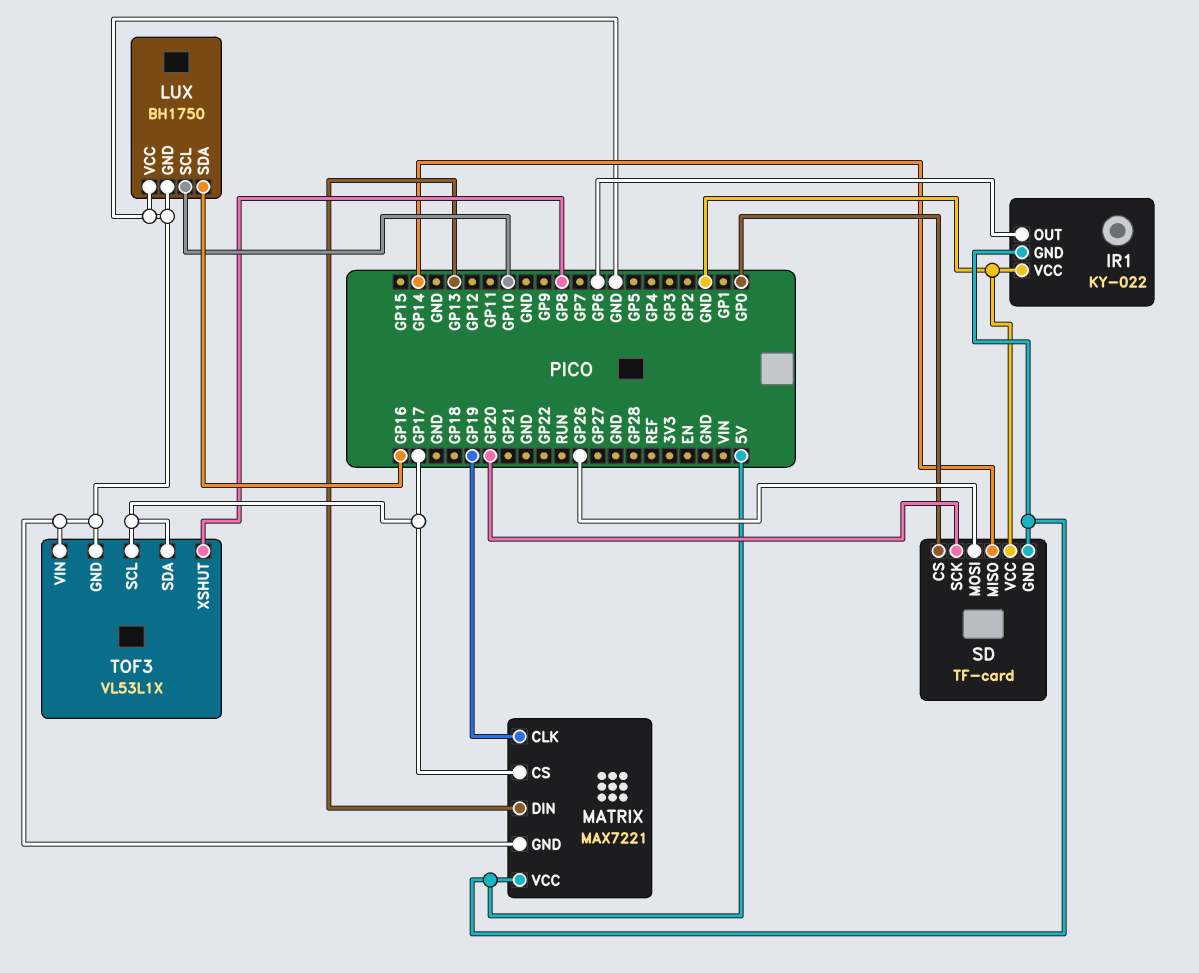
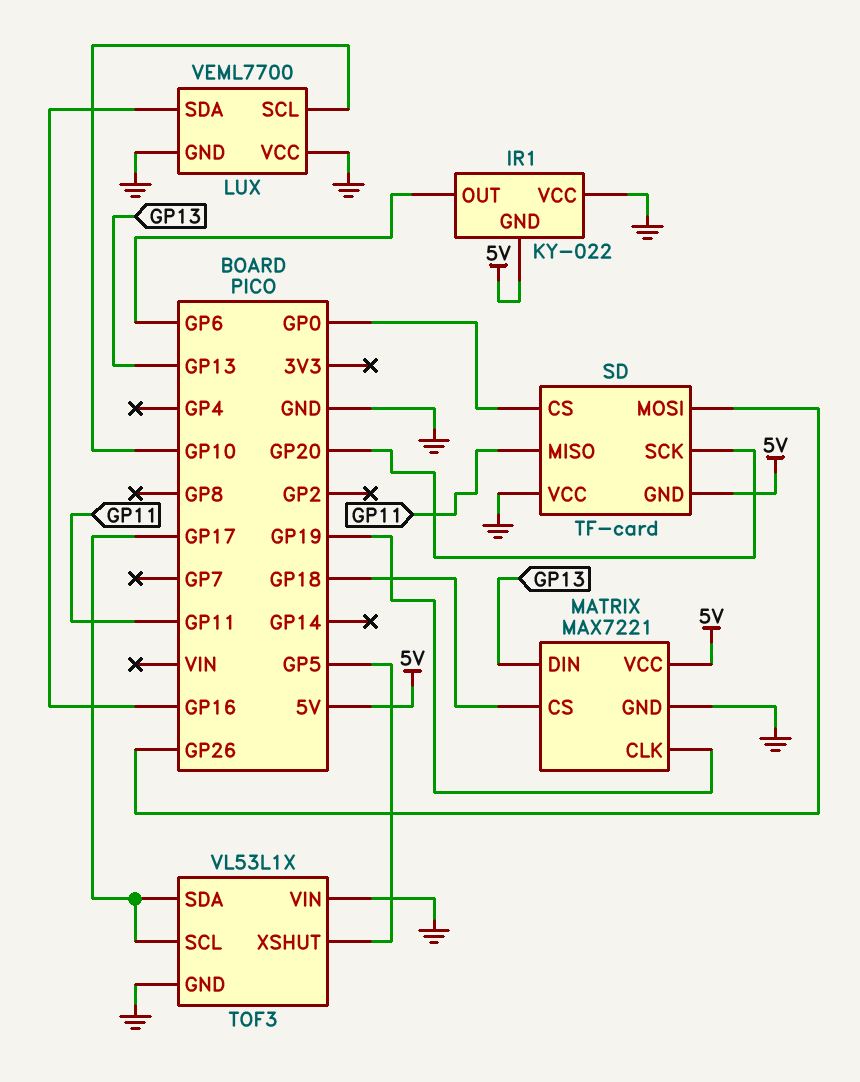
LUX: BH1750 -> VEML7700
MATRIX pin CS: GP17 -> GP18
SD pin MISO: GP14 -> GP11
TOF3 pin XSHUT: GP8 -> GP5

